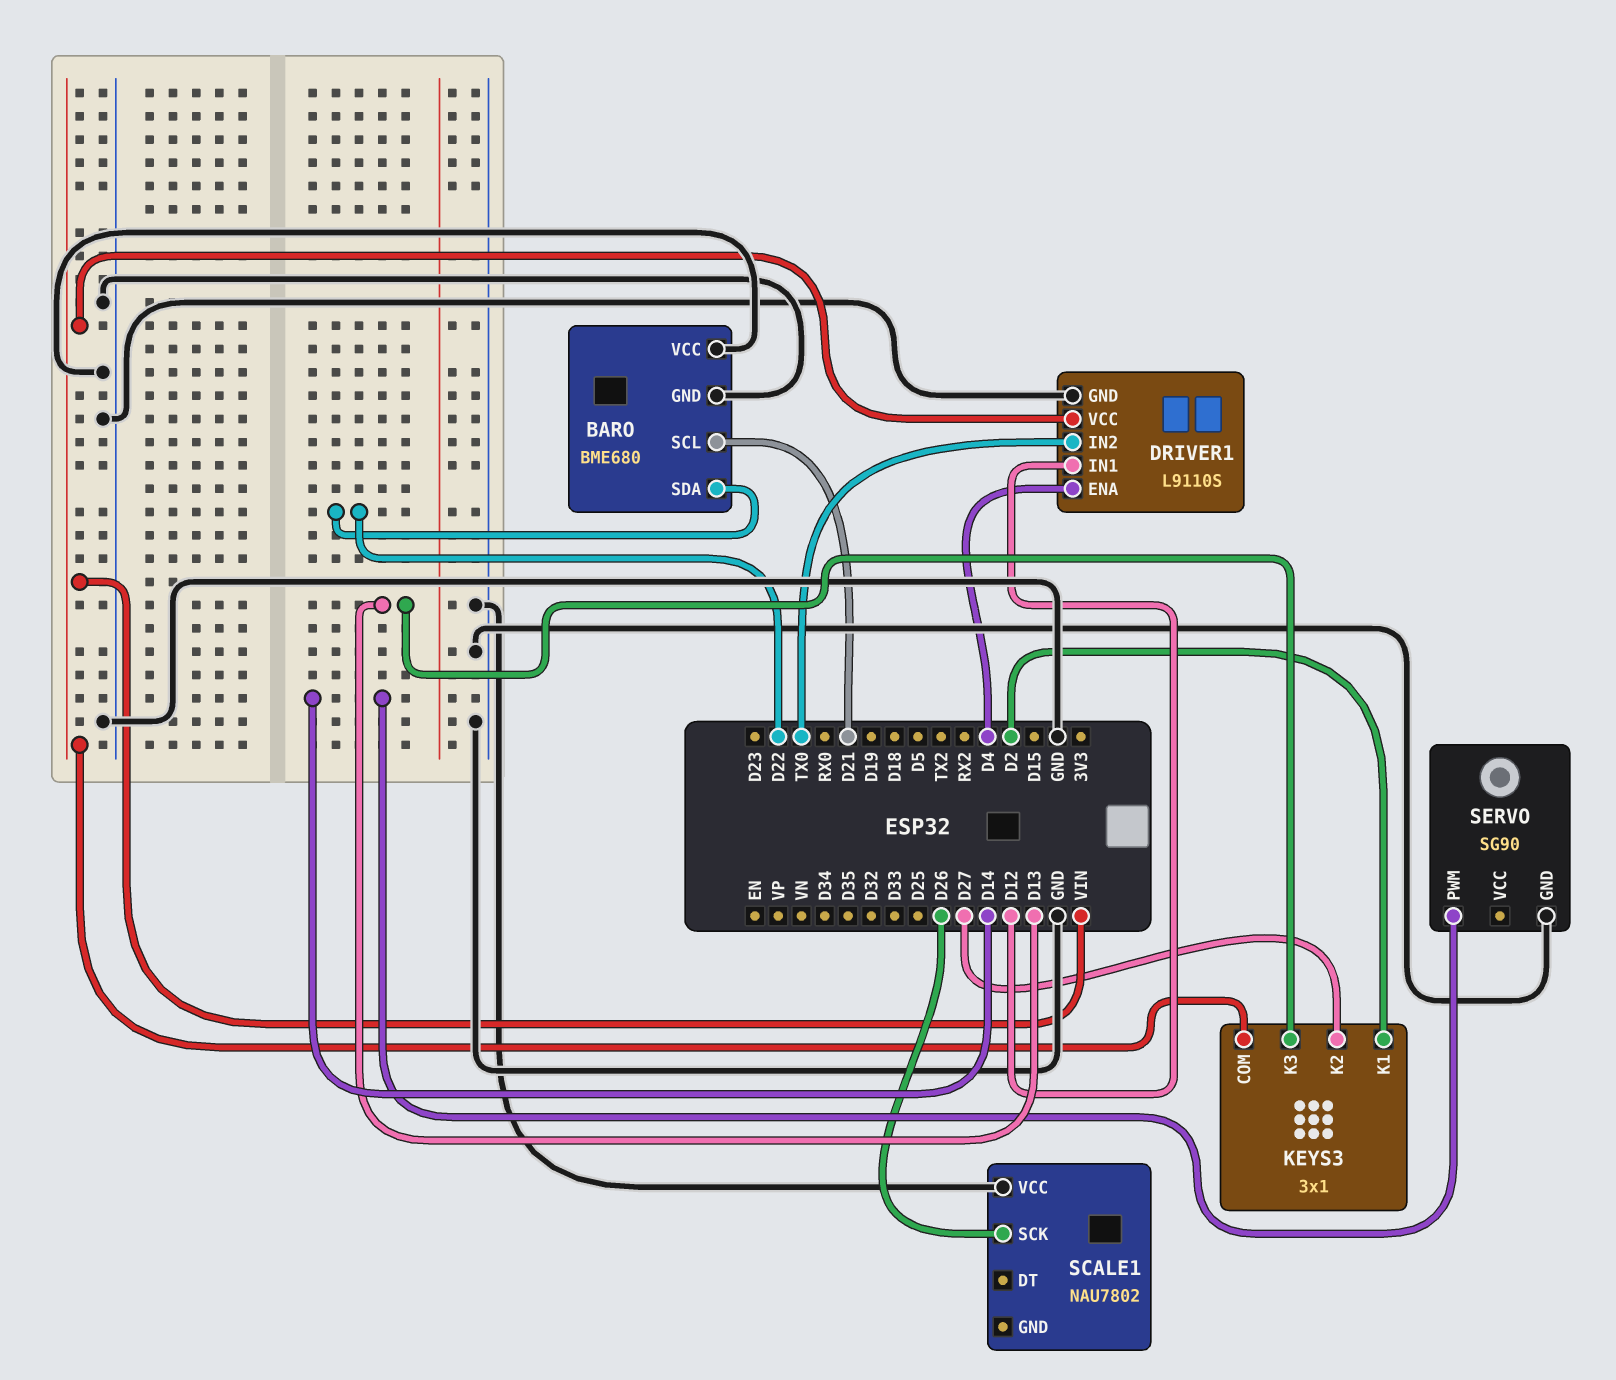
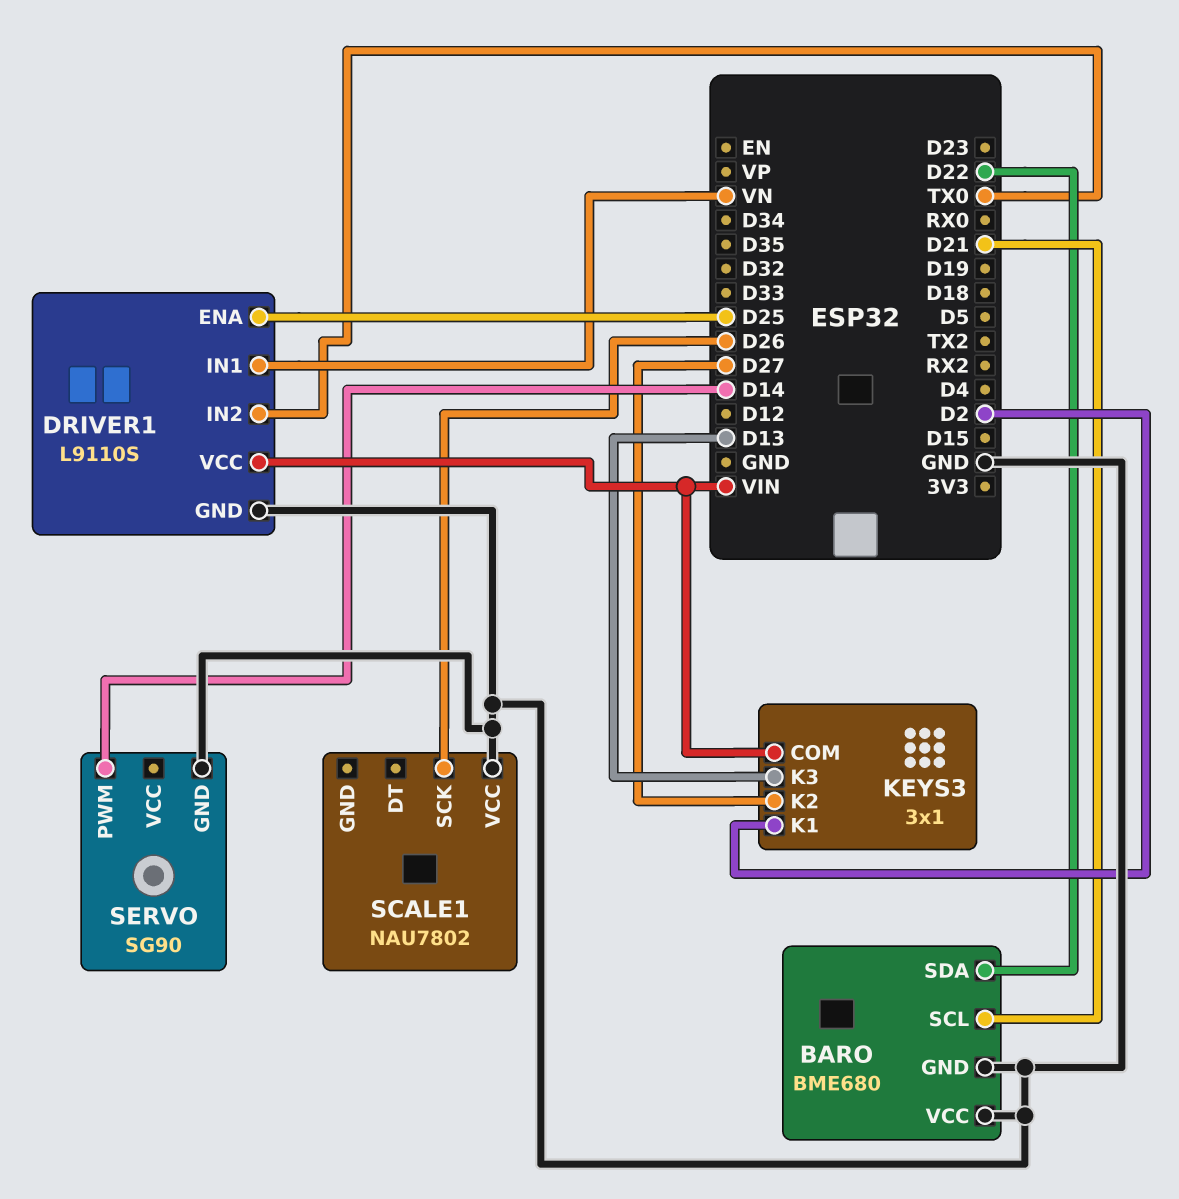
DRIVER1 pin ENA: D4 -> D25
DRIVER1 pin IN1: D12 -> VN

